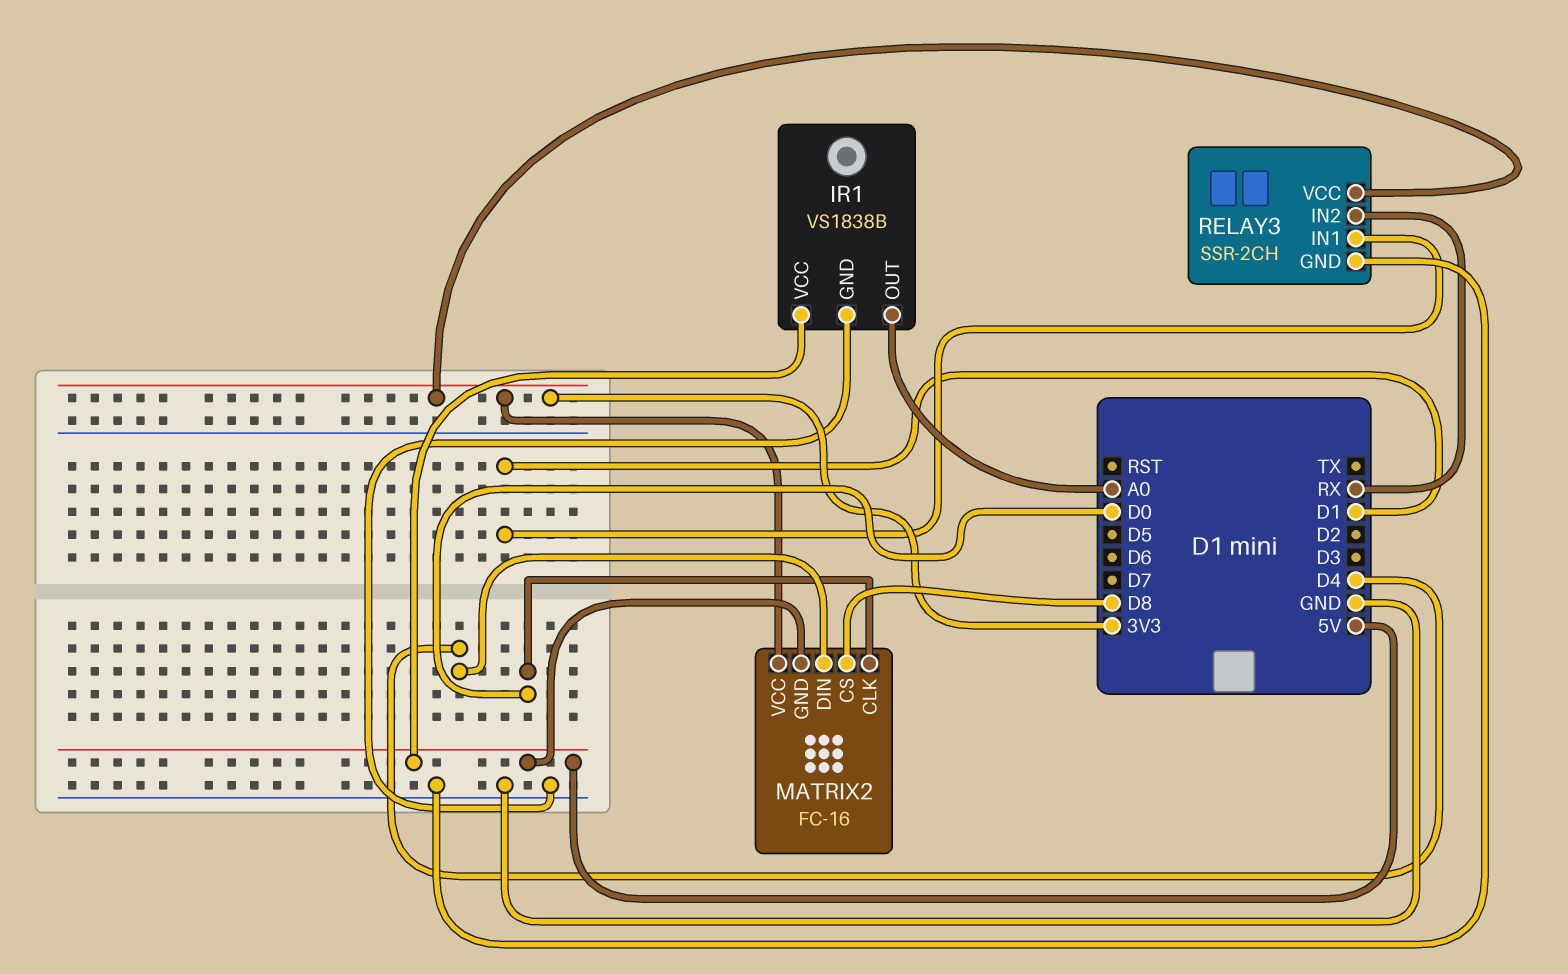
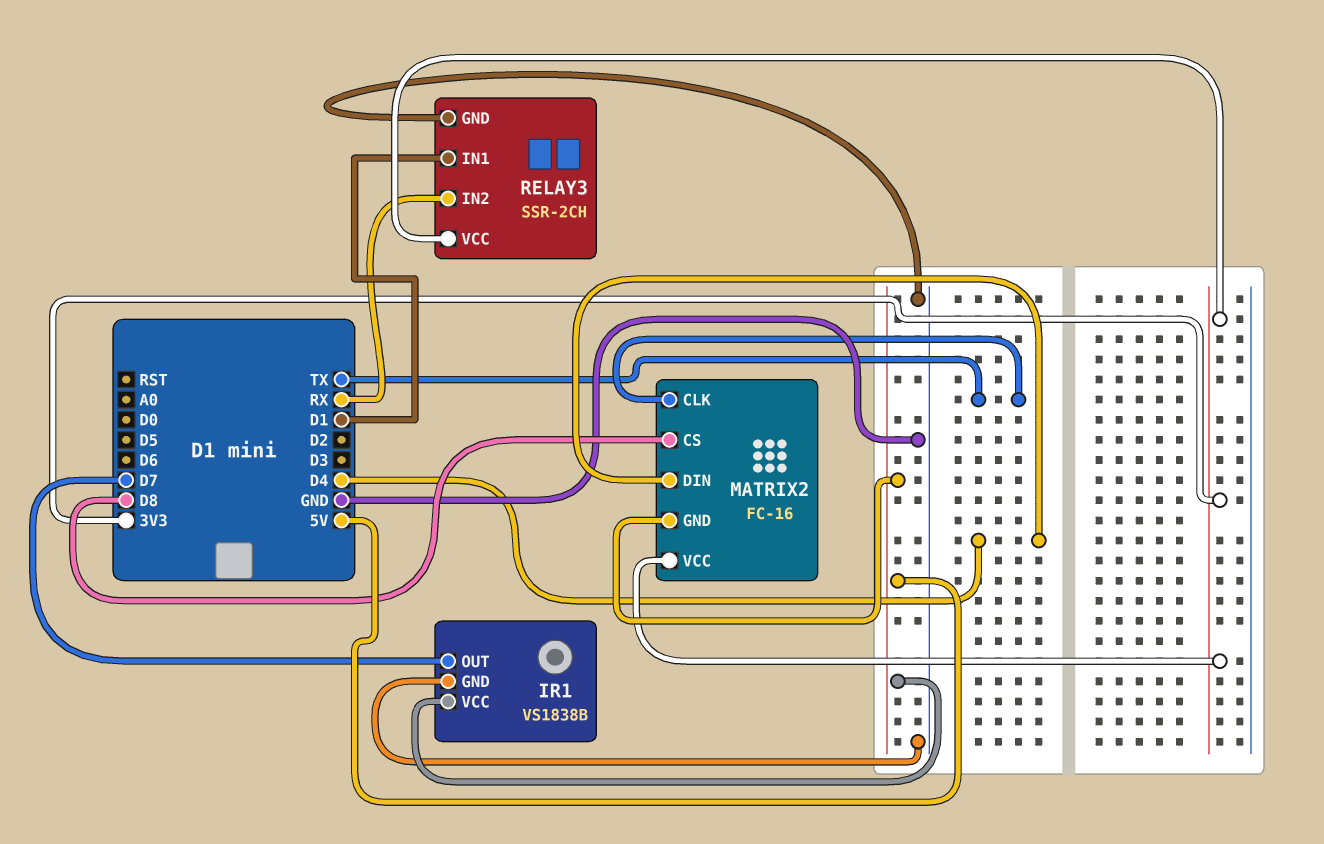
IR1 pin OUT: A0 -> D7
MATRIX2 pin CLK: D0 -> TX

